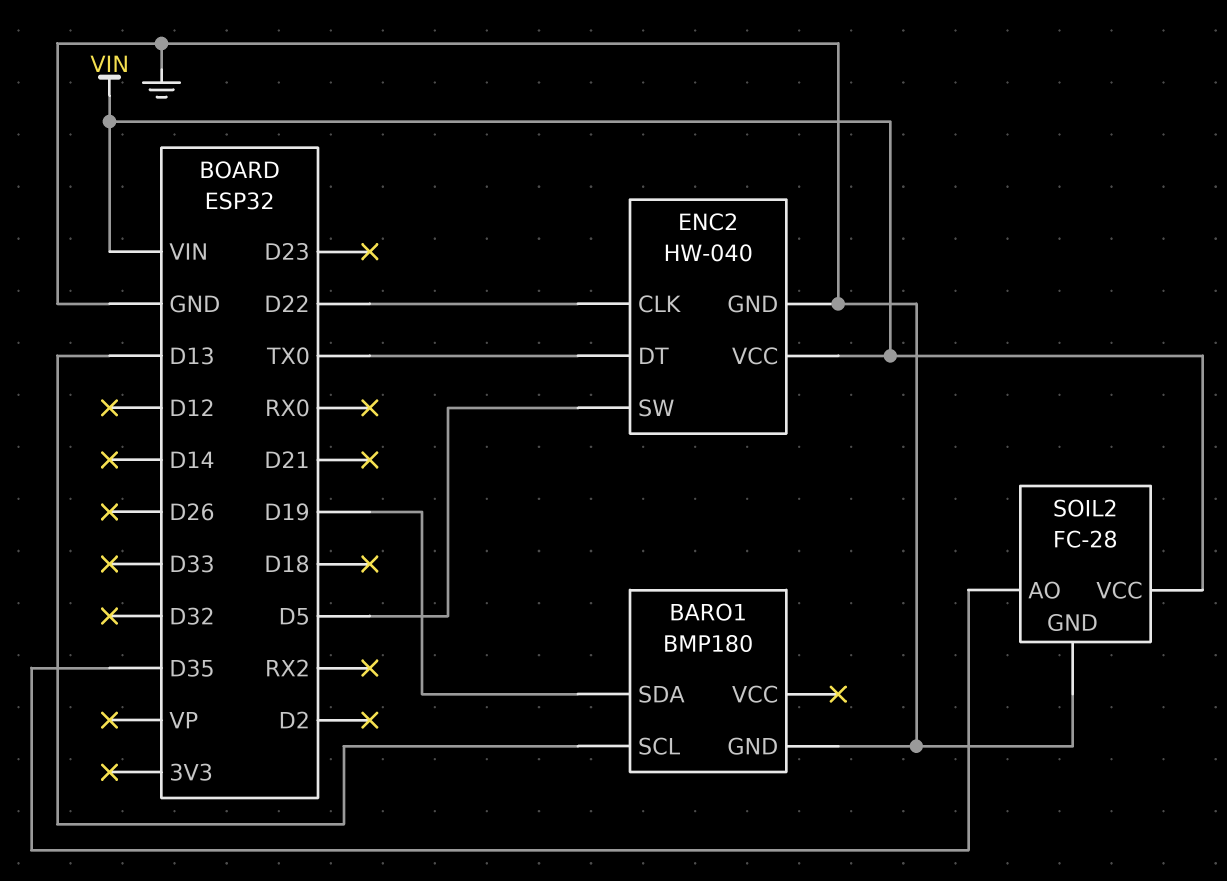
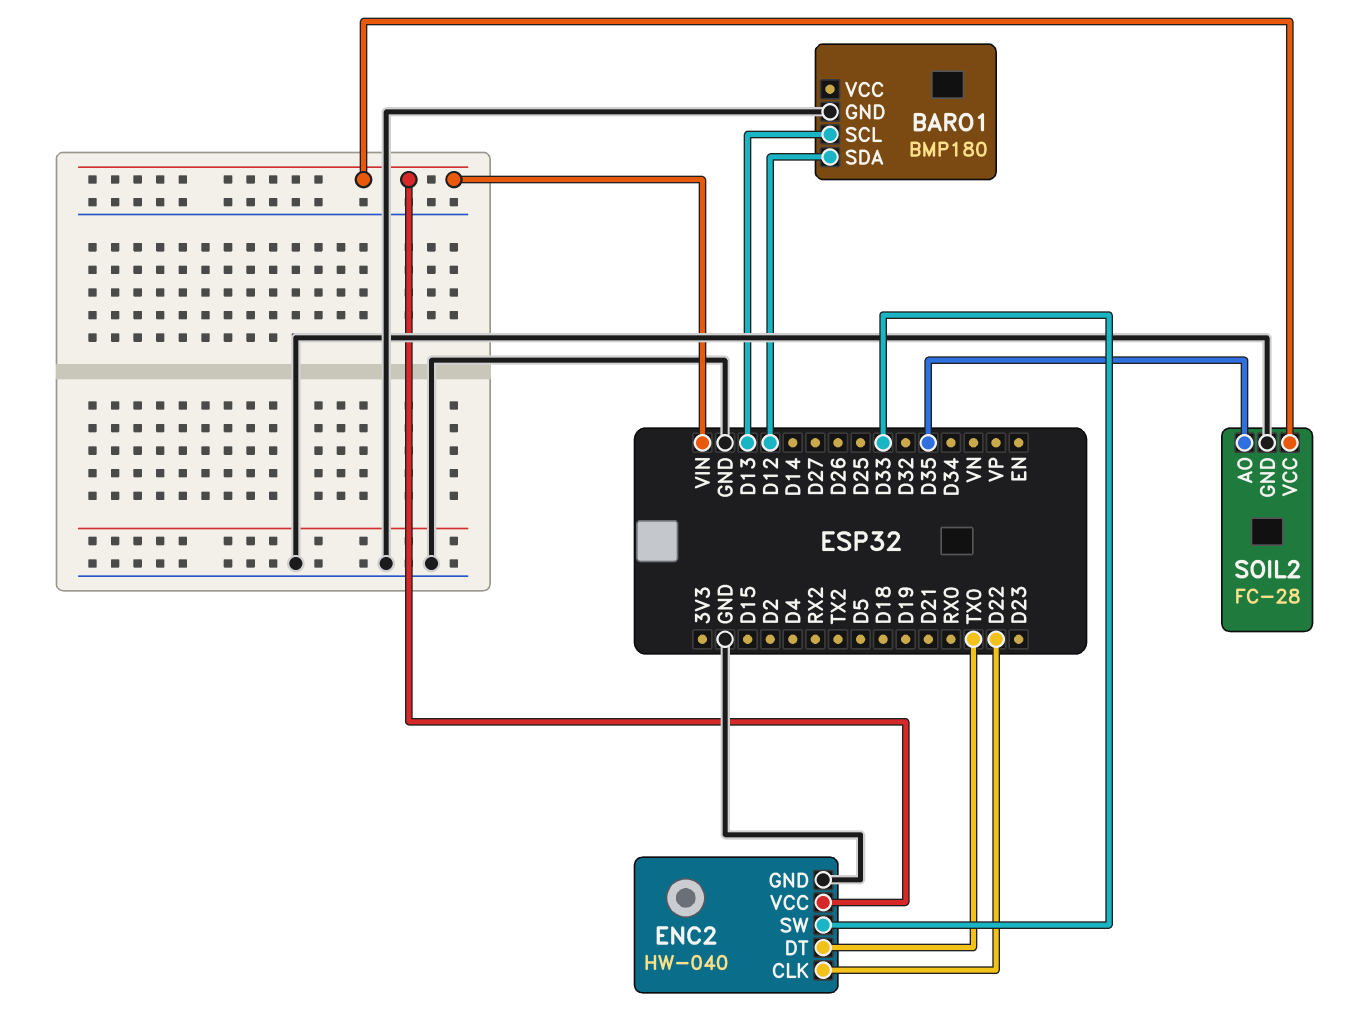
BARO1 pin SDA: D19 -> D12
ENC2 pin SW: D5 -> D33

